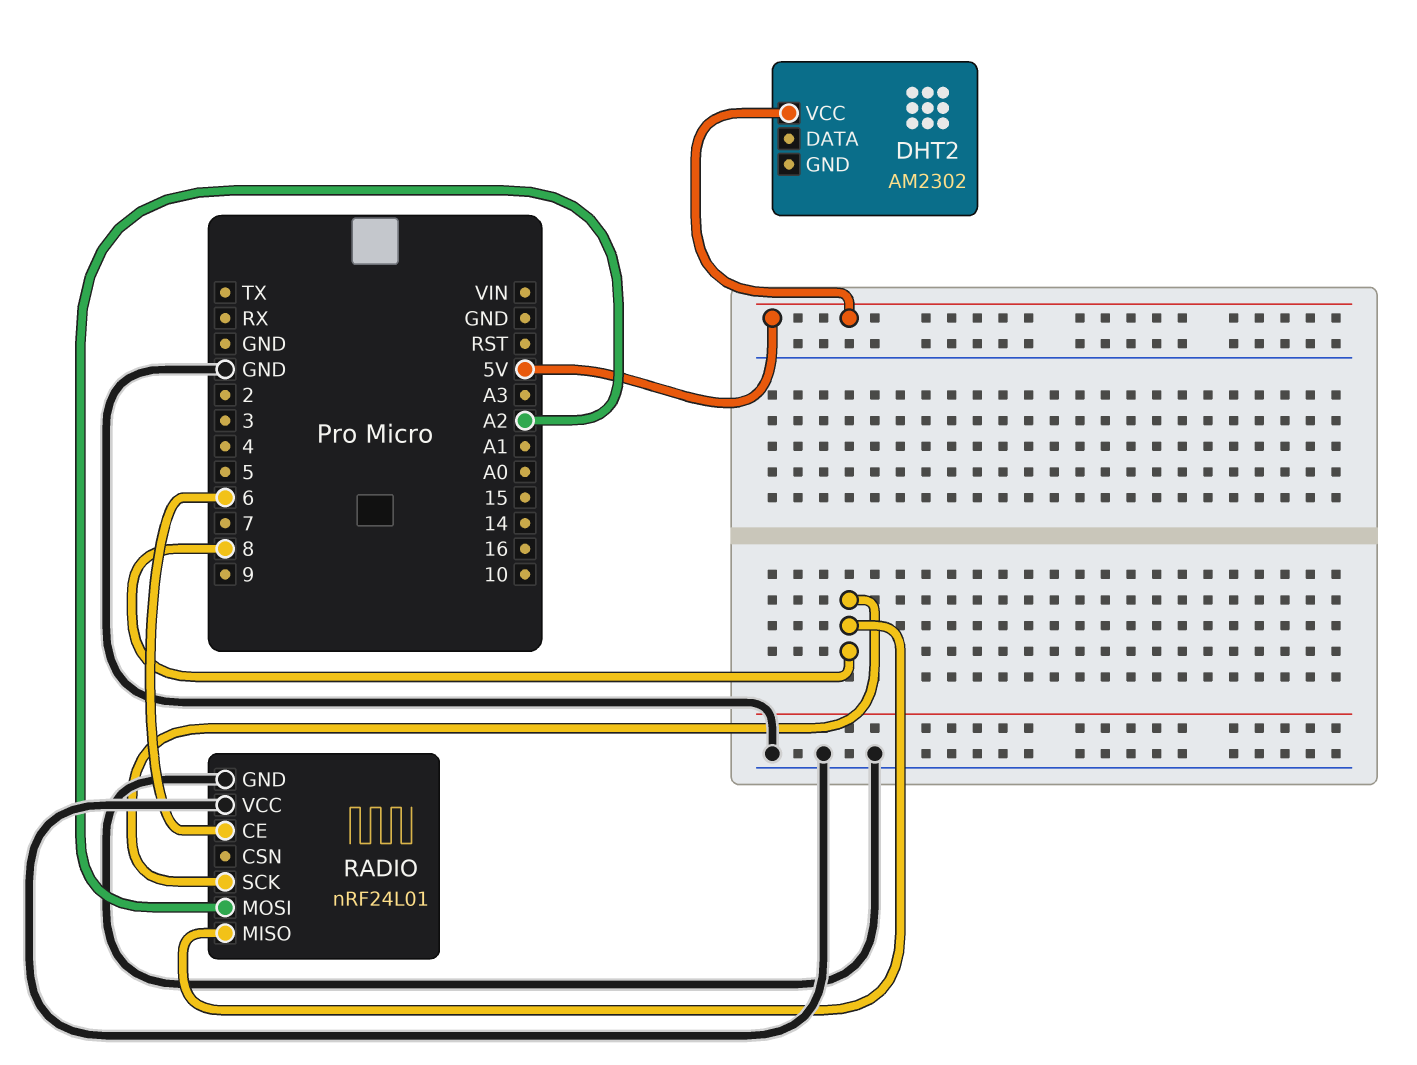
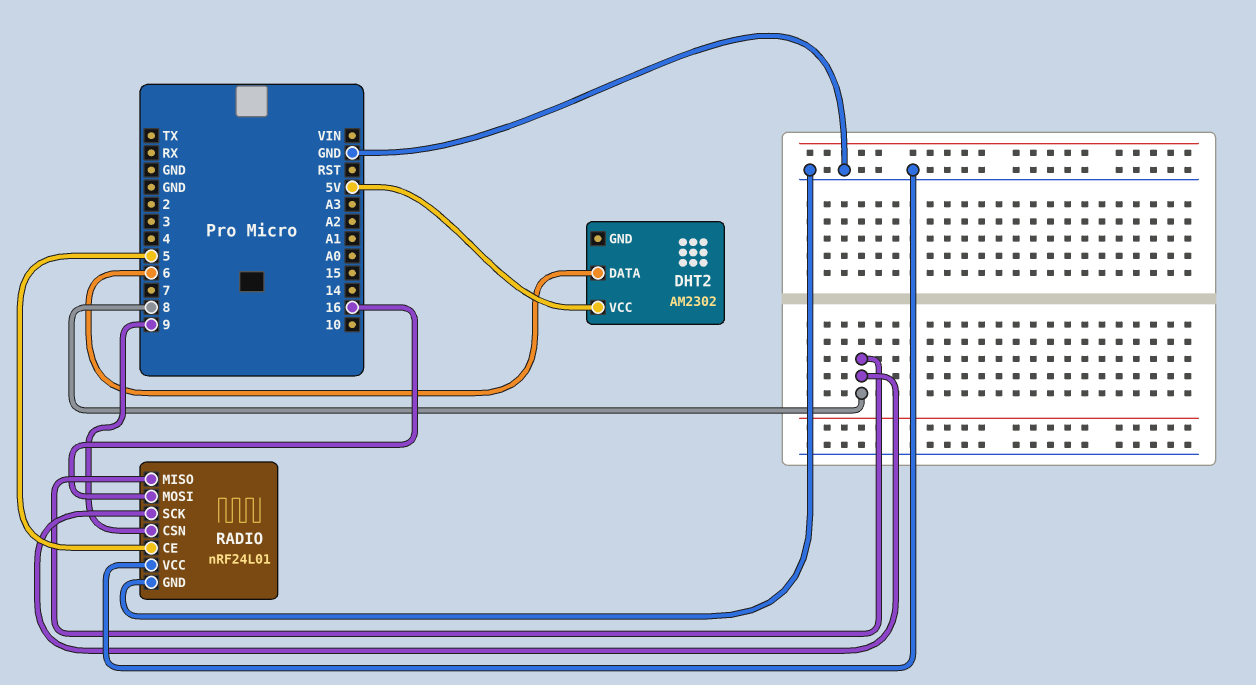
DHT2 pin DATA: none -> 6
RADIO pin CE: 6 -> 5
RADIO pin CSN: none -> 9
RADIO pin MOSI: A2 -> 16

